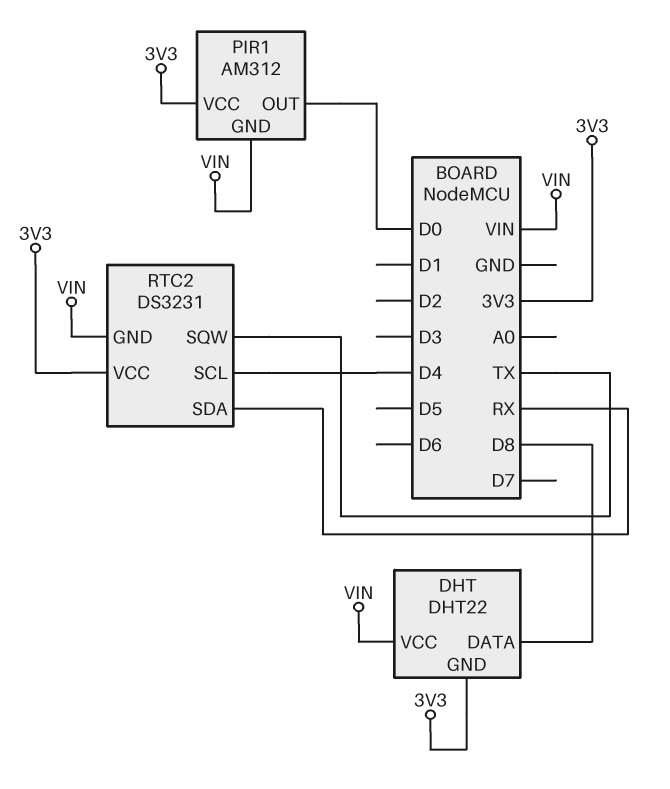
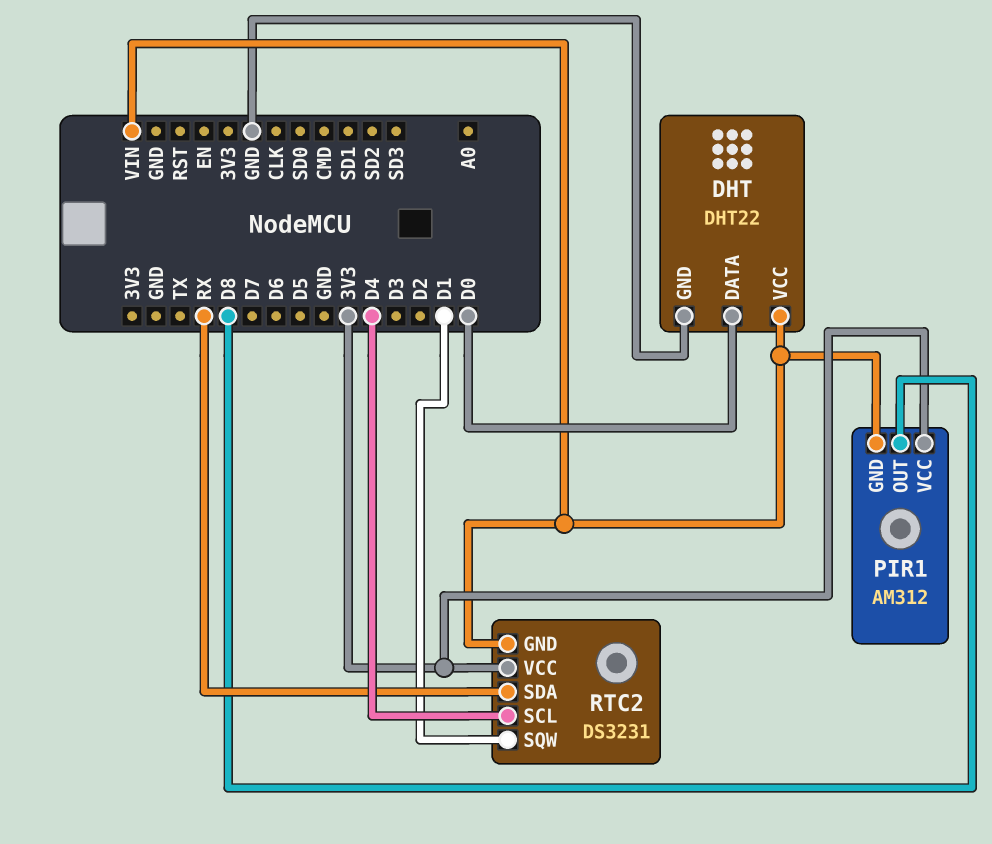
DHT pin DATA: D8 -> D0
DHT pin GND: 3V3 -> GND
PIR1 pin OUT: D0 -> D8
RTC2 pin SQW: TX -> D1

